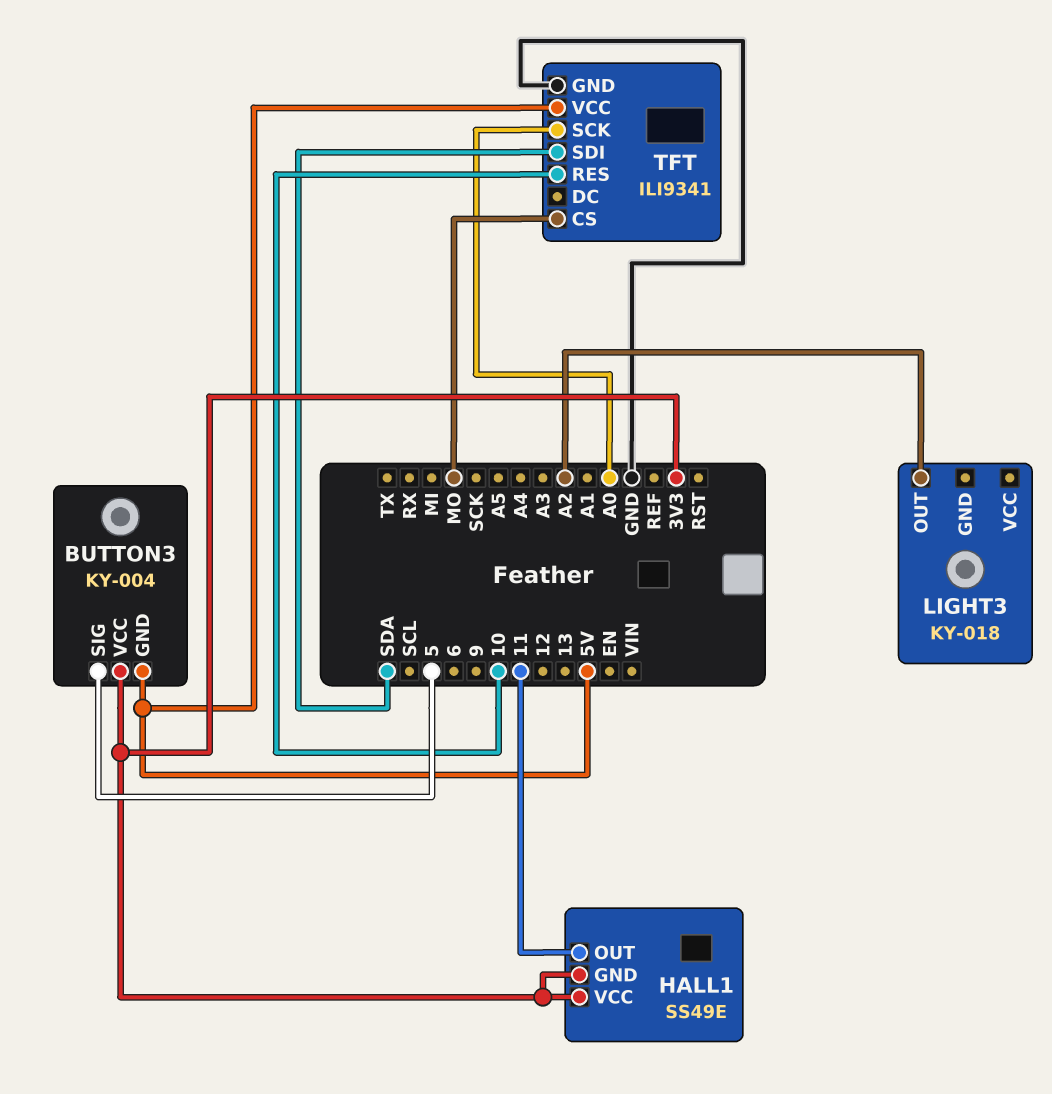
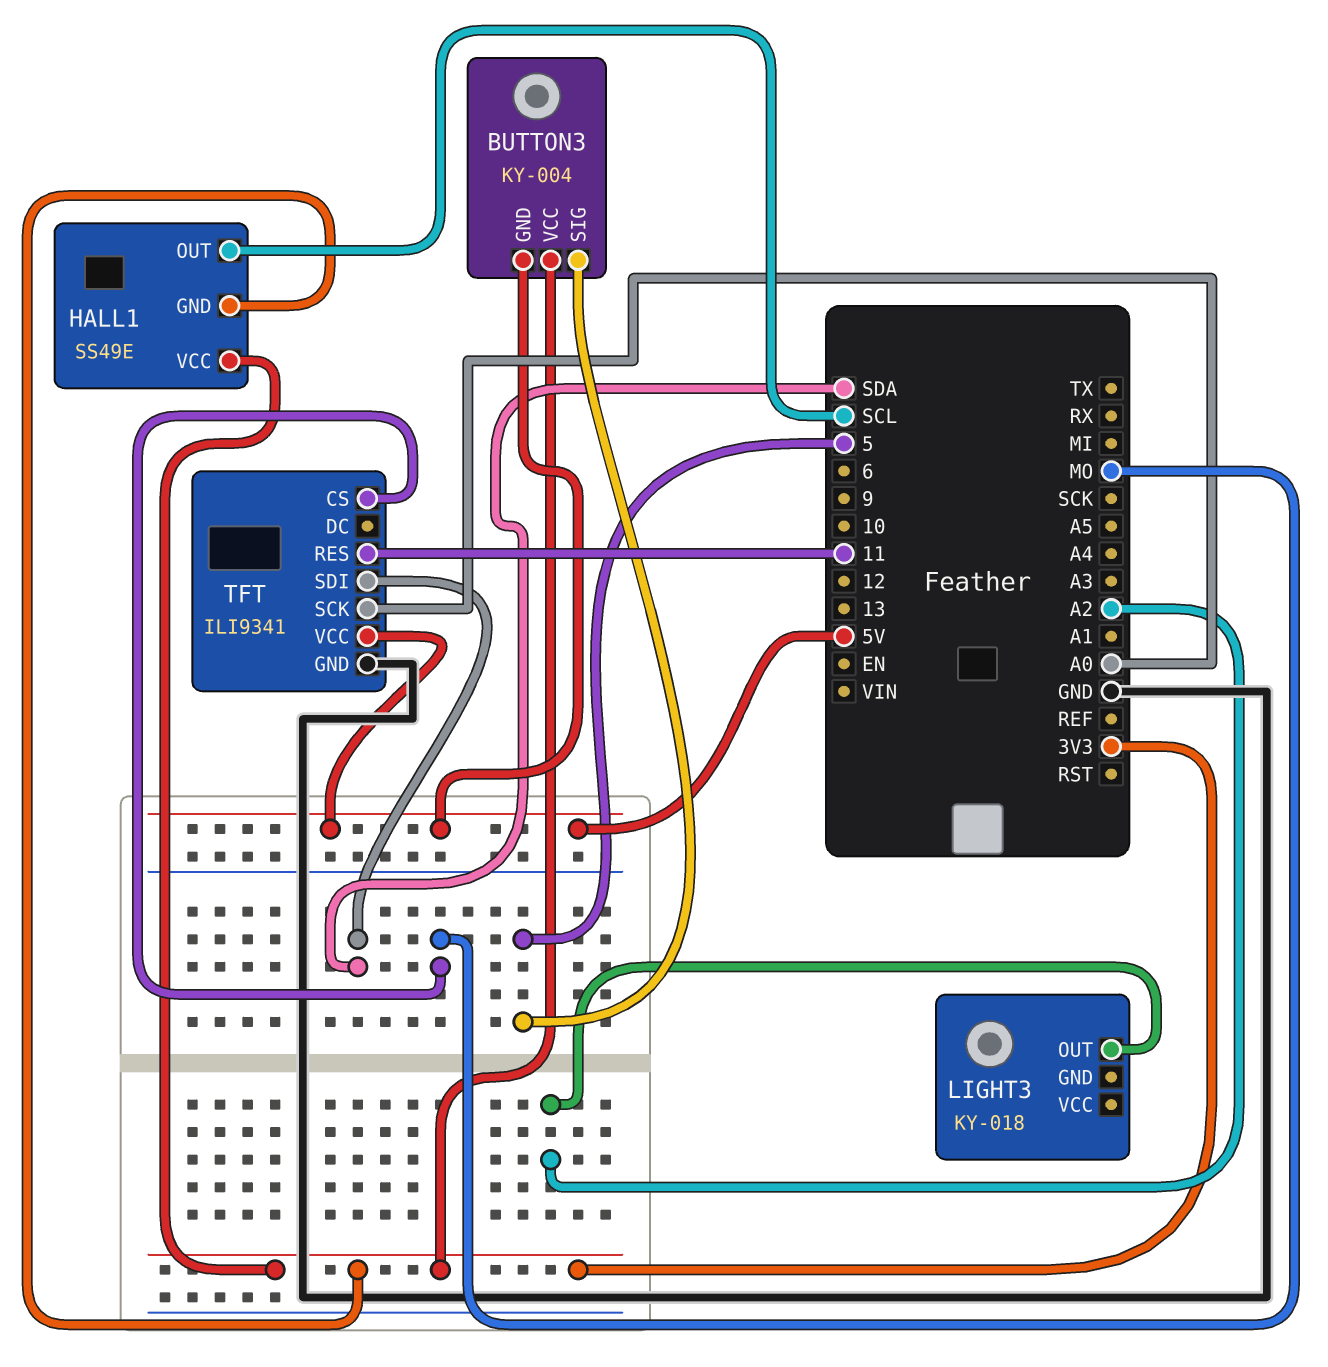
HALL1 pin OUT: 11 -> SCL
TFT pin RES: 10 -> 11

